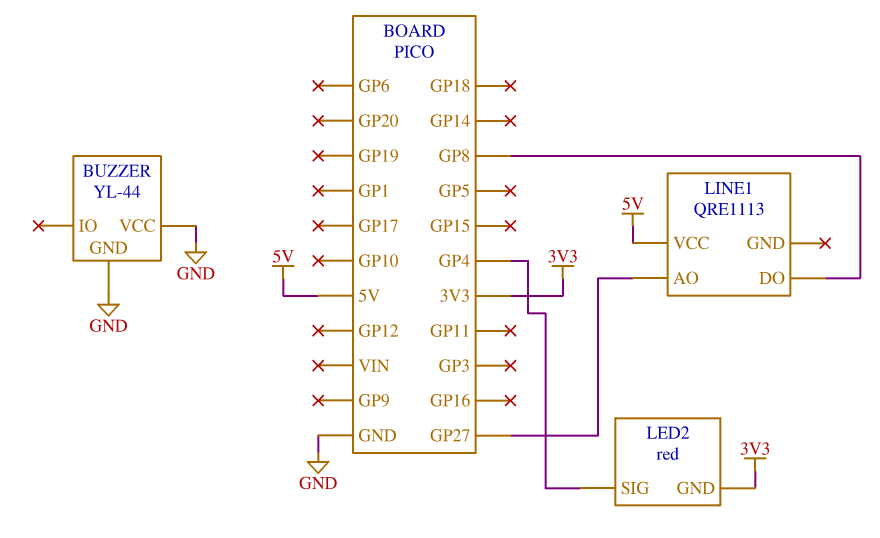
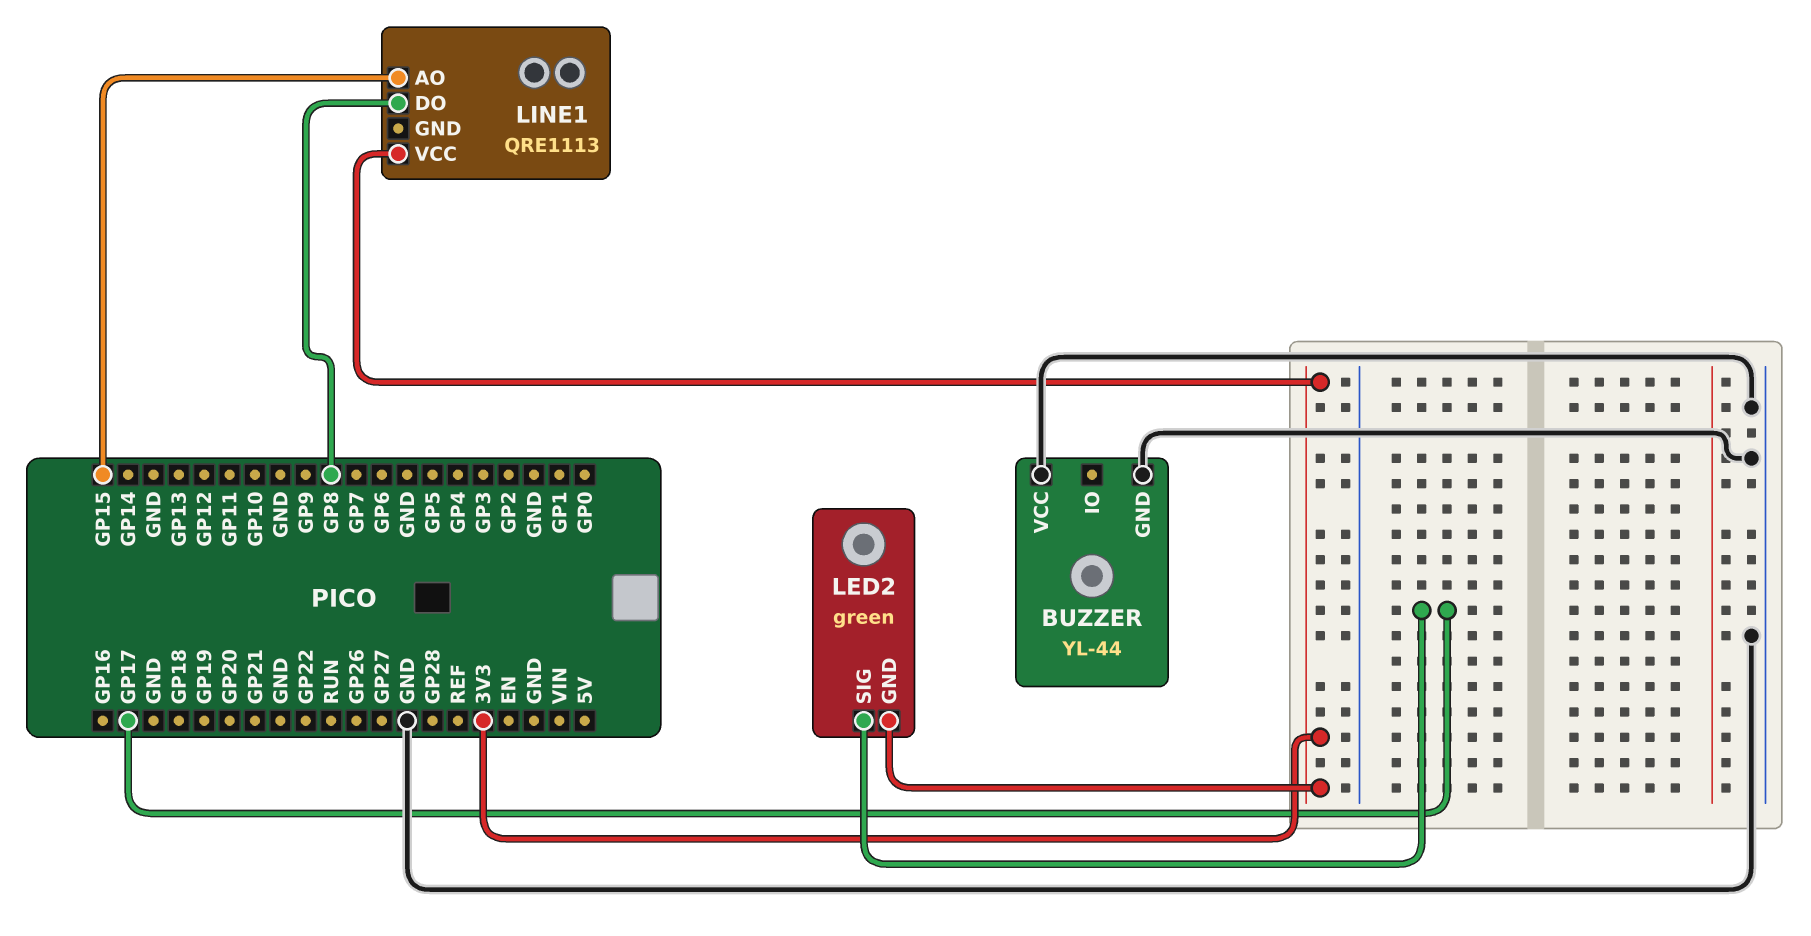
LED2: red -> green
LED2 pin SIG: GP4 -> GP17
LINE1 pin AO: GP27 -> GP15
LINE1 pin VCC: 5V -> 3V3

